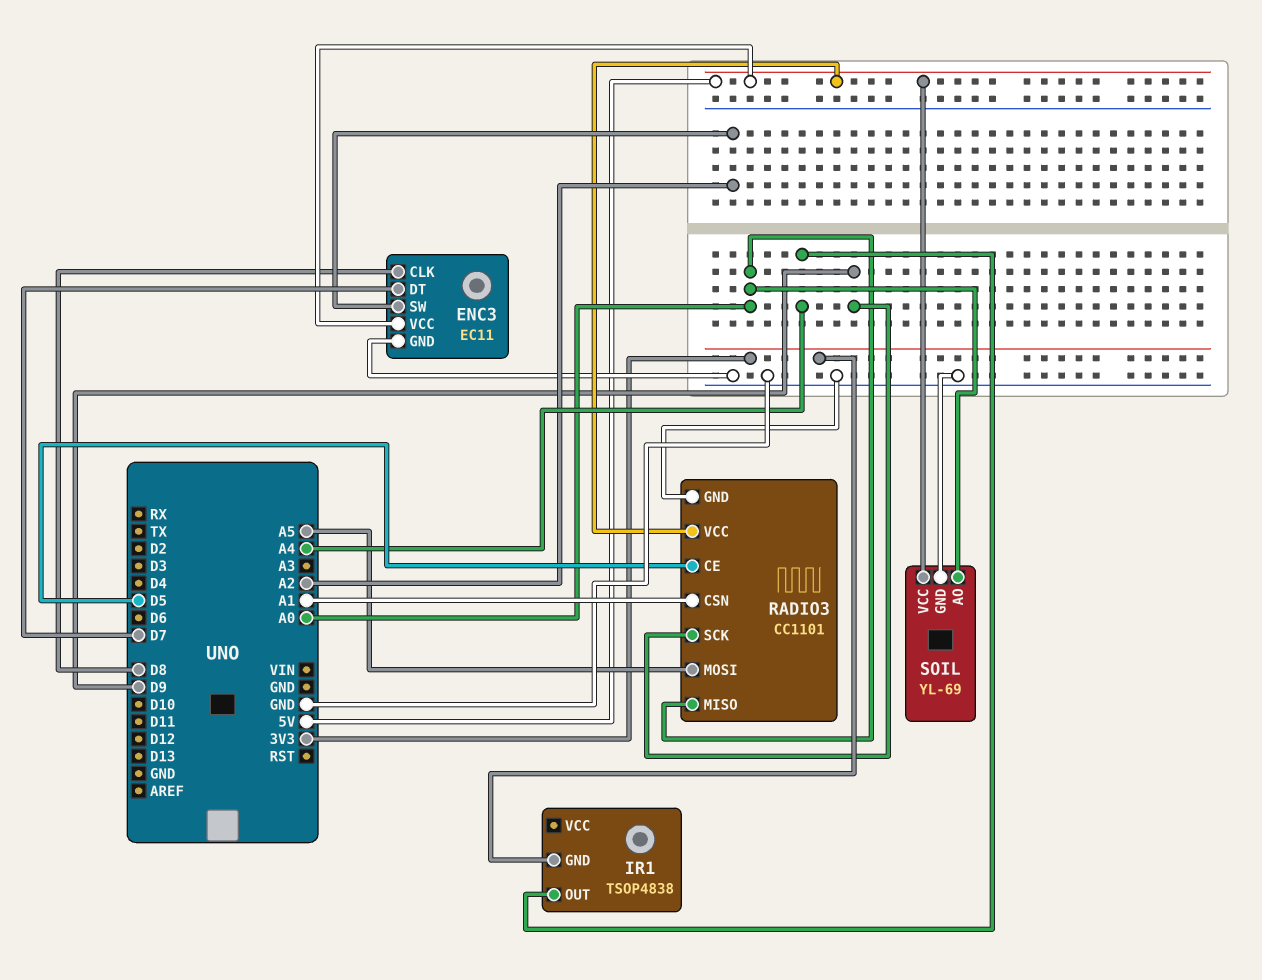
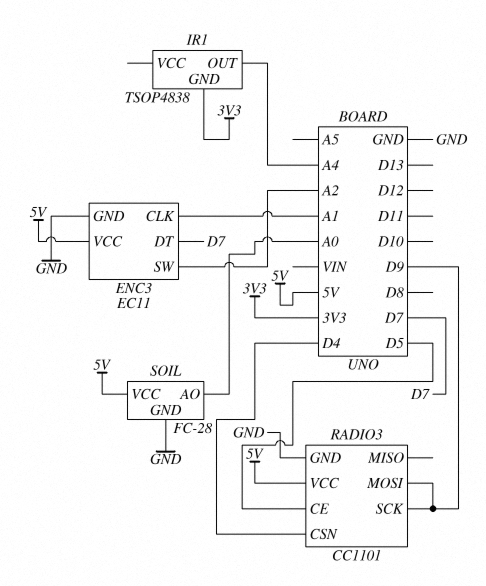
ENC3 pin CLK: D8 -> A1
RADIO3 pin CSN: A1 -> D4
RADIO3 pin MISO: A0 -> none
RADIO3 pin MOSI: A5 -> D9
SOIL: YL-69 -> FC-28

